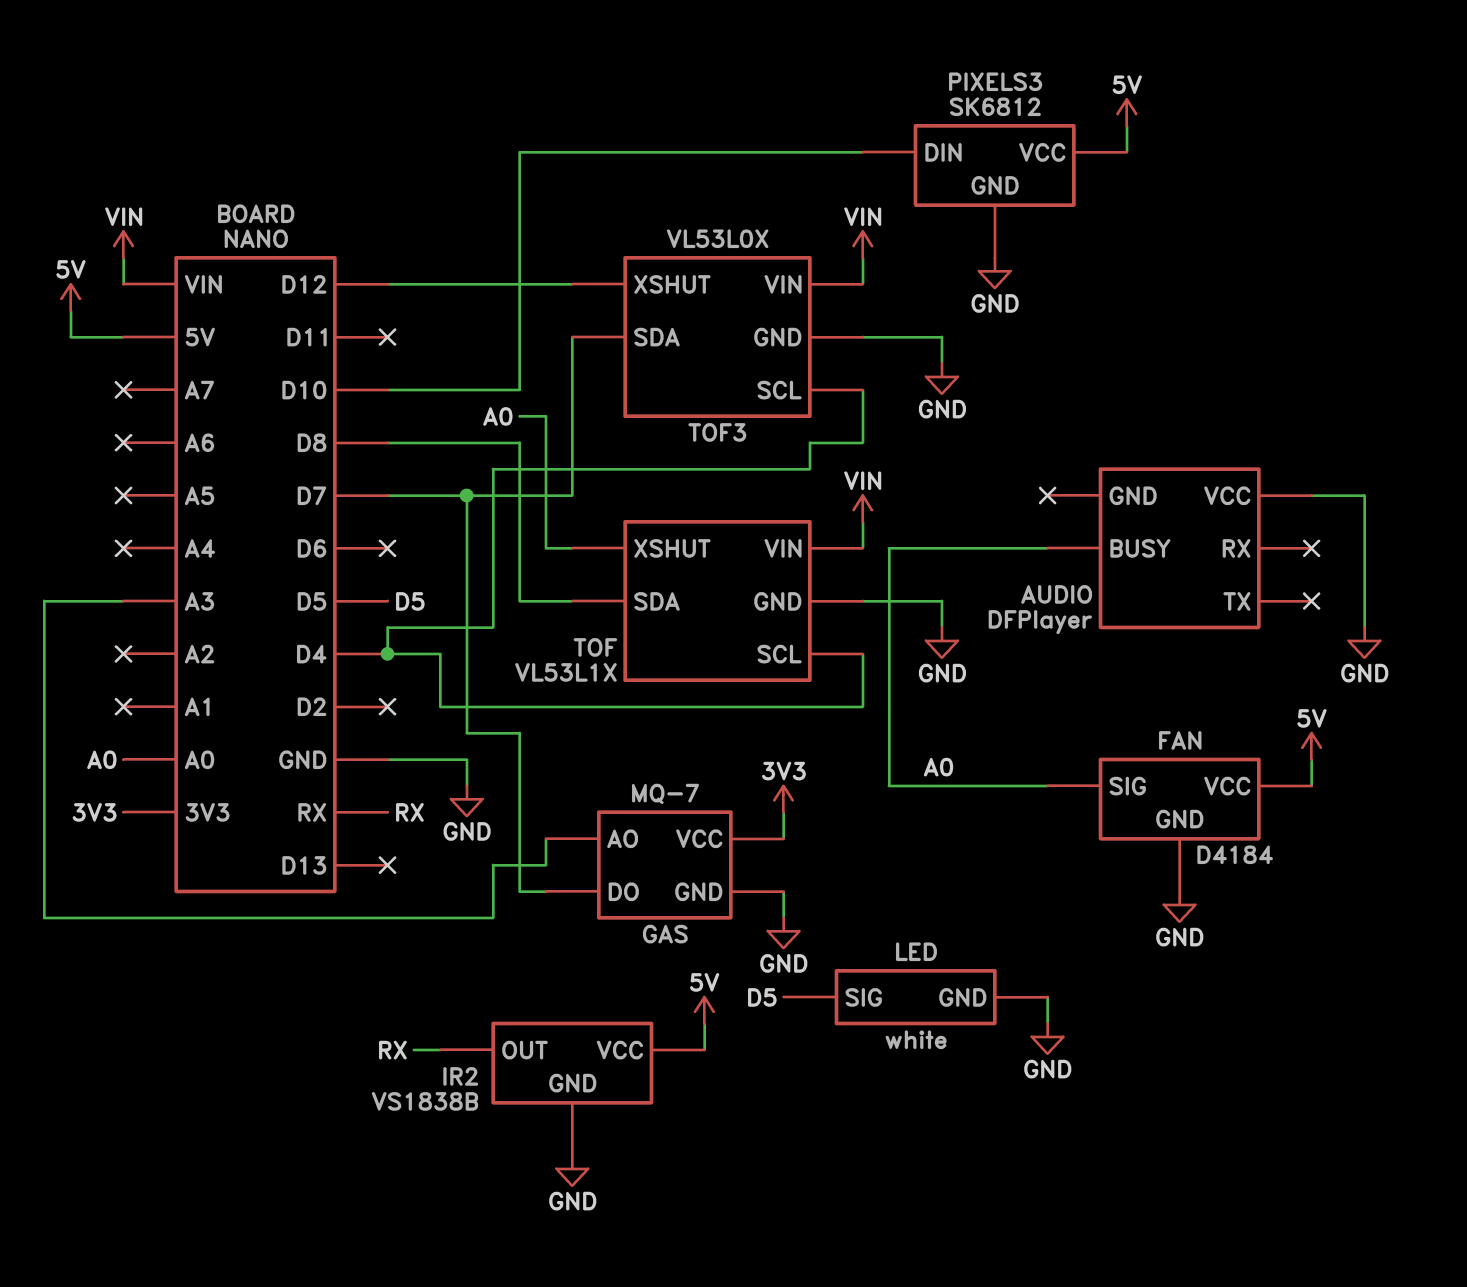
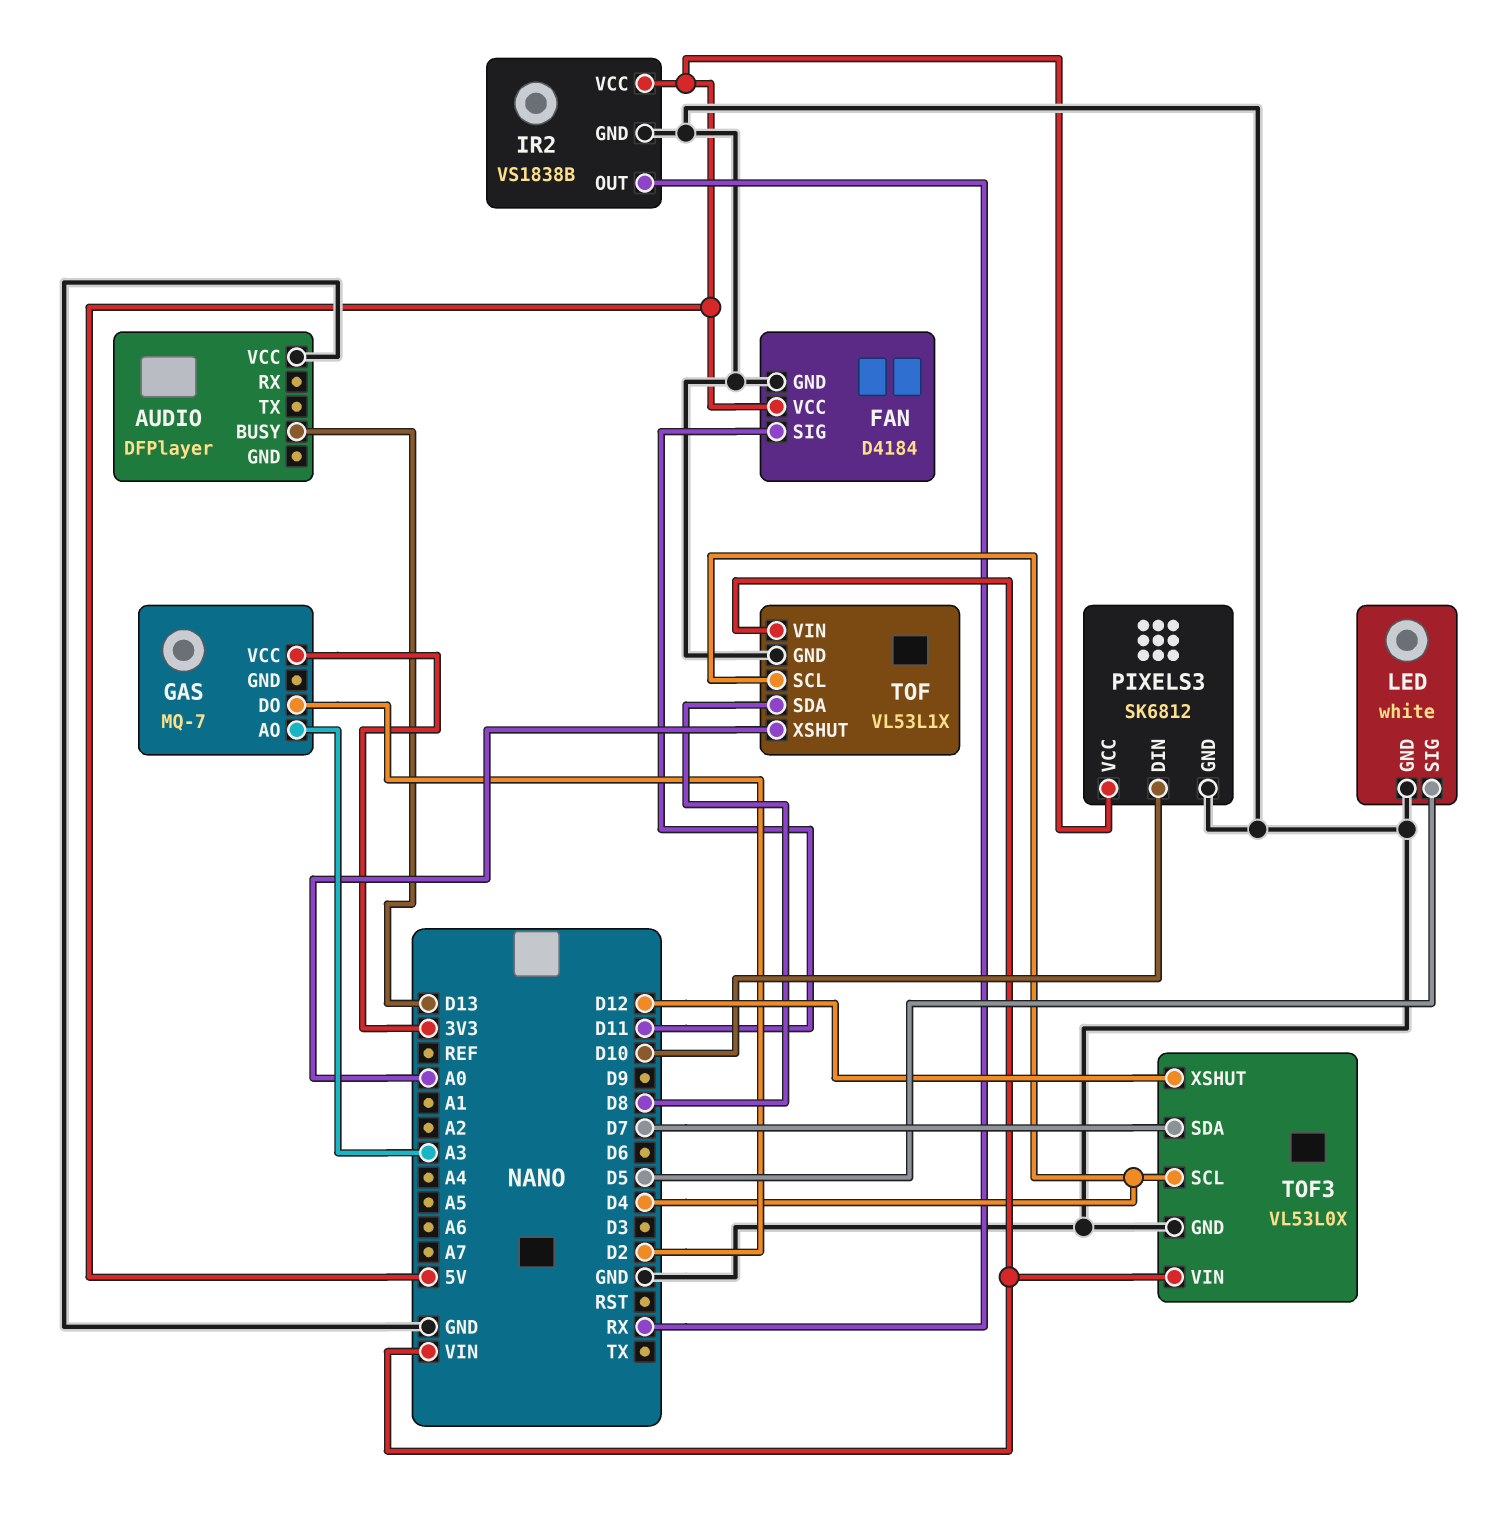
AUDIO pin BUSY: A0 -> D13
FAN pin SIG: A0 -> D11
GAS pin DO: D7 -> D2
GAS pin GND: GND -> none

